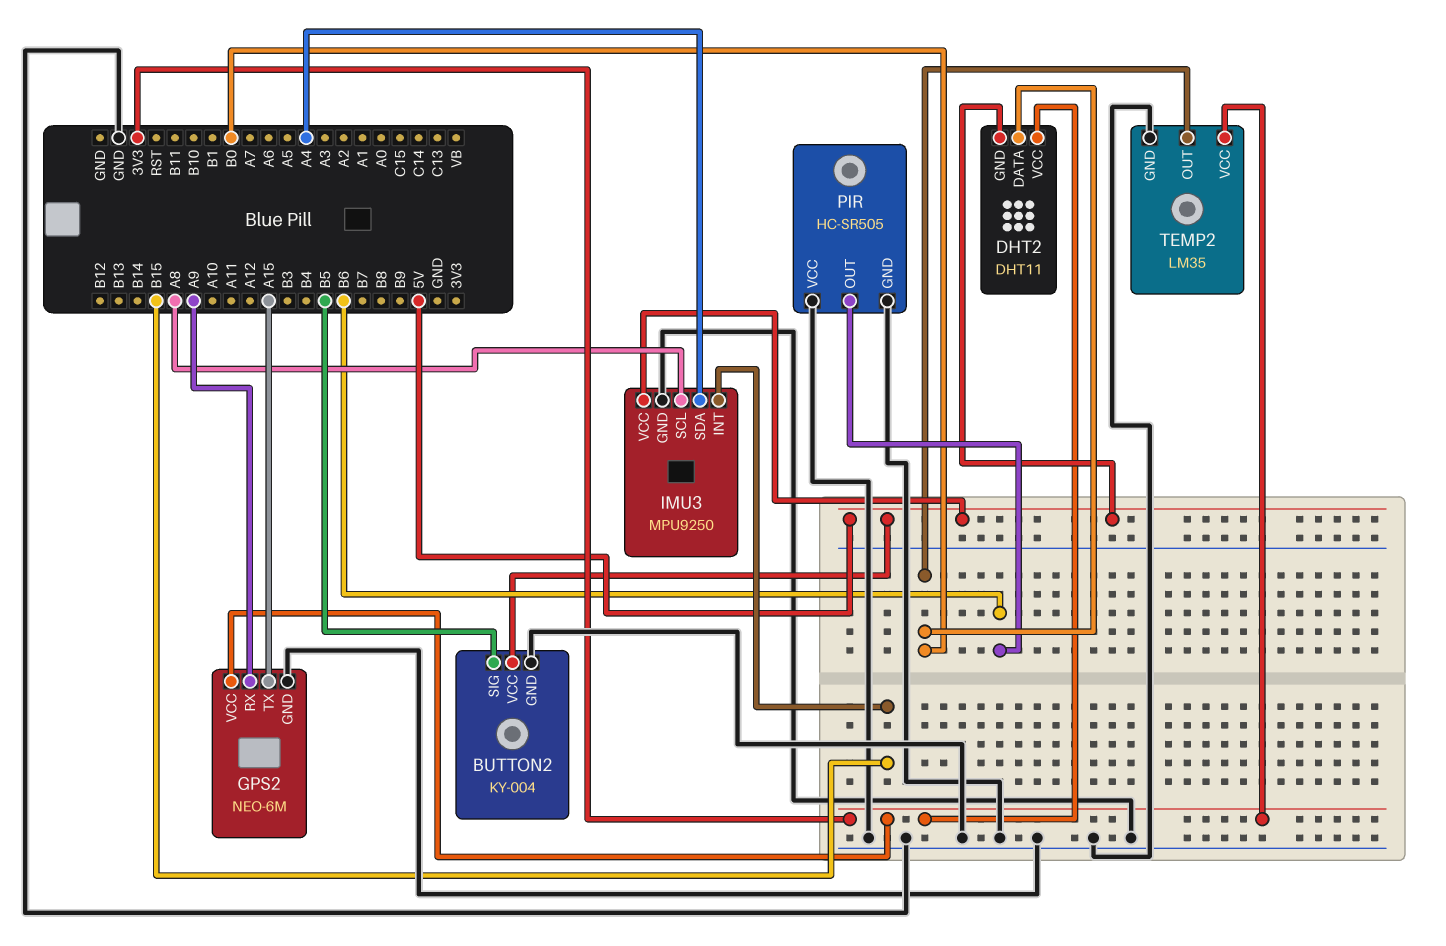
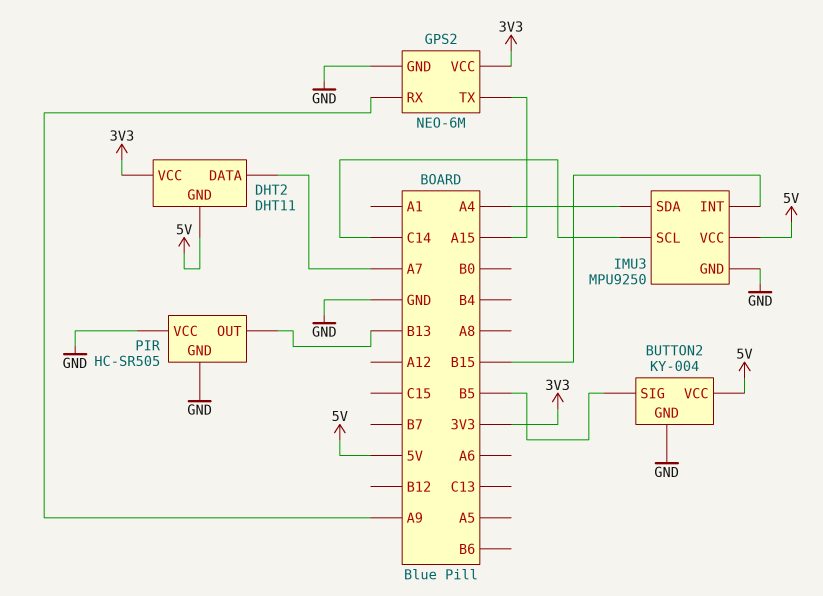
DHT2 pin DATA: B0 -> A7
IMU3 pin SCL: A8 -> C14
PIR pin OUT: B6 -> B13
TEMP2: LM35 -> none
TEMP2 pin GND: GND -> none
TEMP2 pin OUT: B0 -> none
TEMP2 pin VCC: 3V3 -> none

